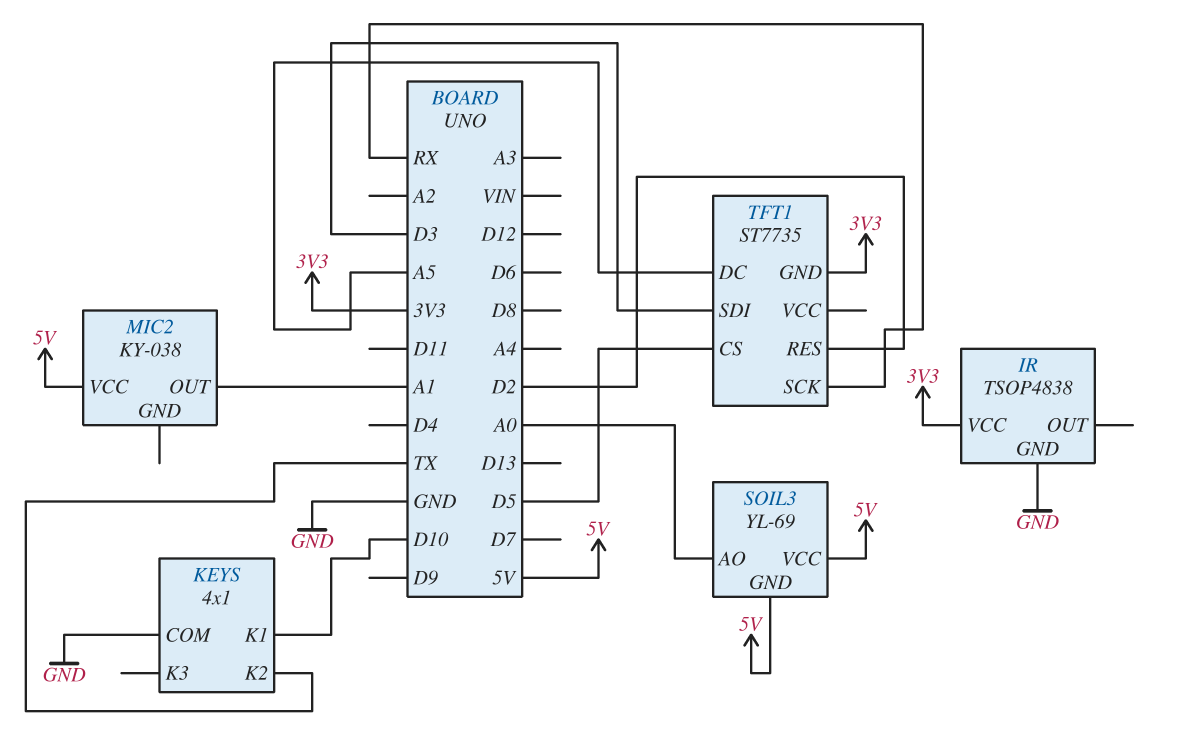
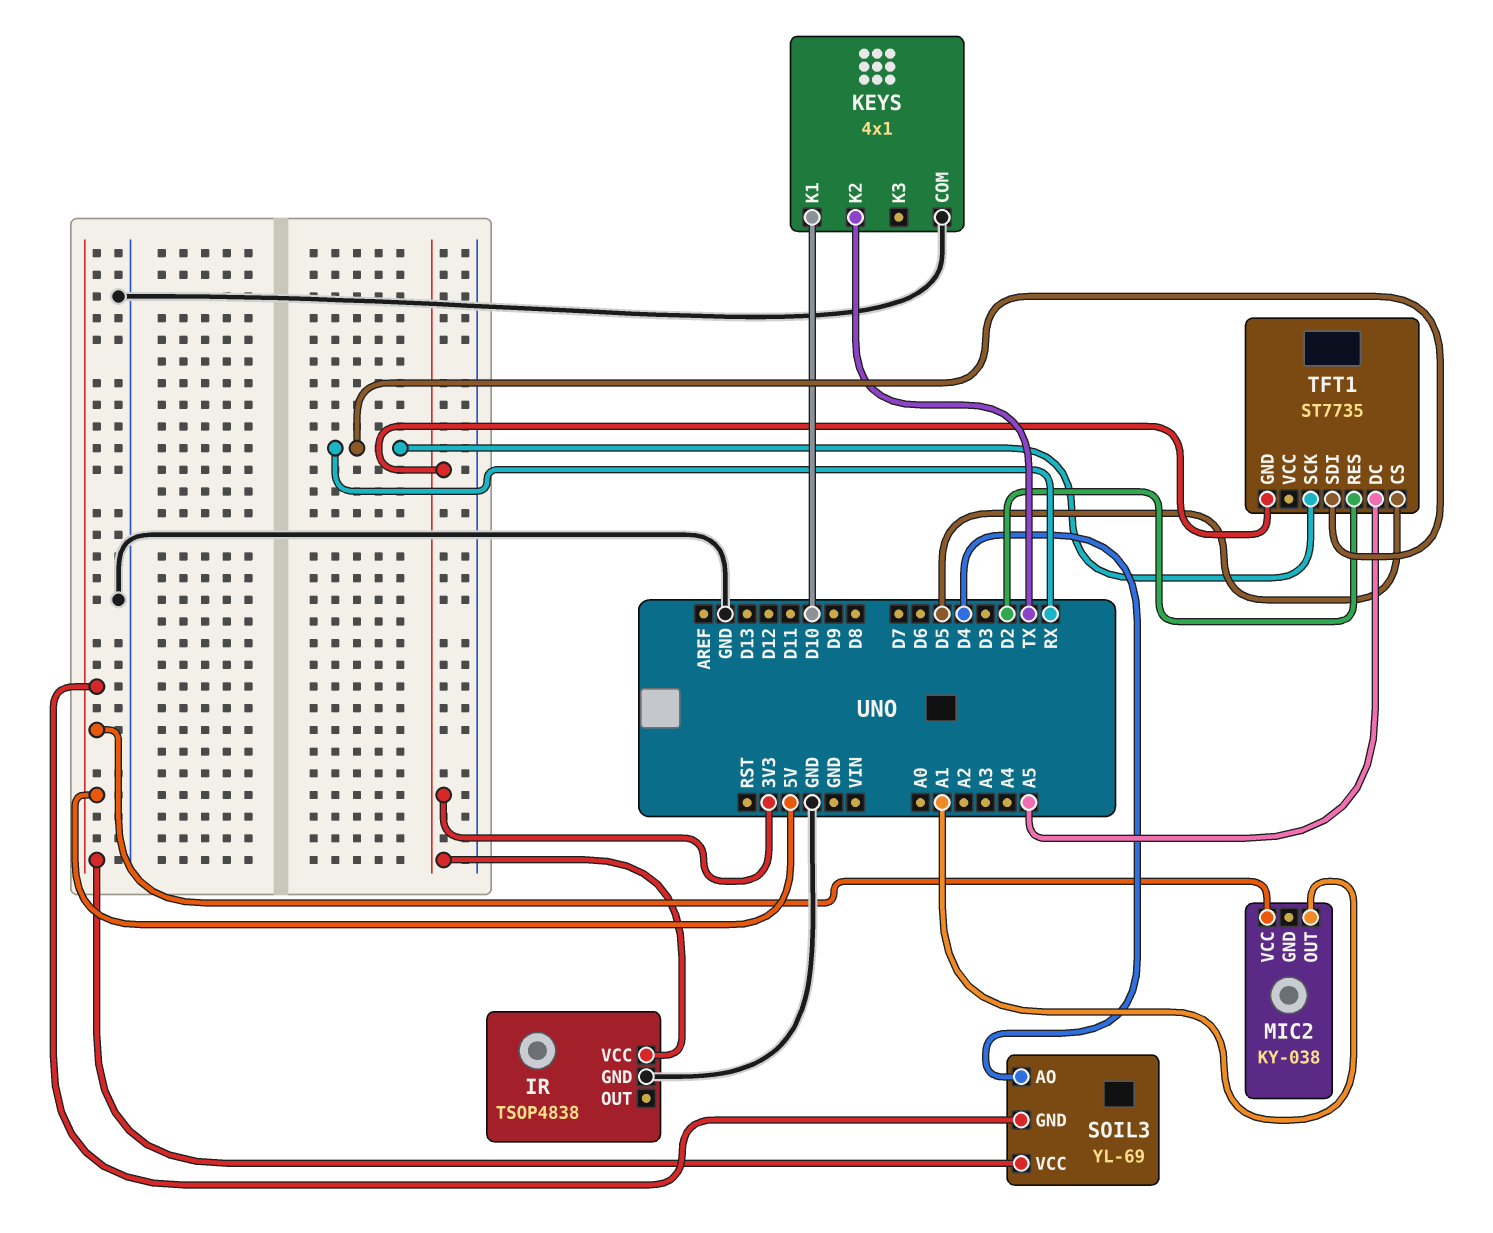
SOIL3 pin AO: A0 -> D4
TFT1 pin SDI: D3 -> RX

